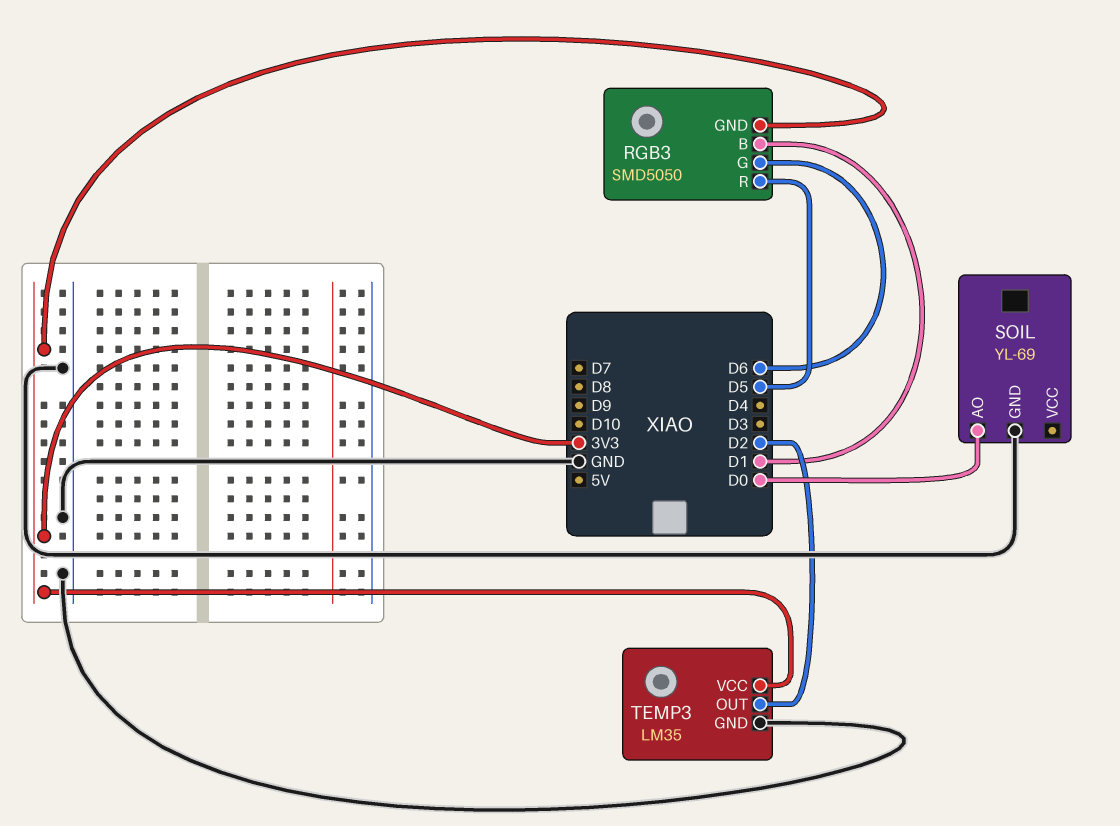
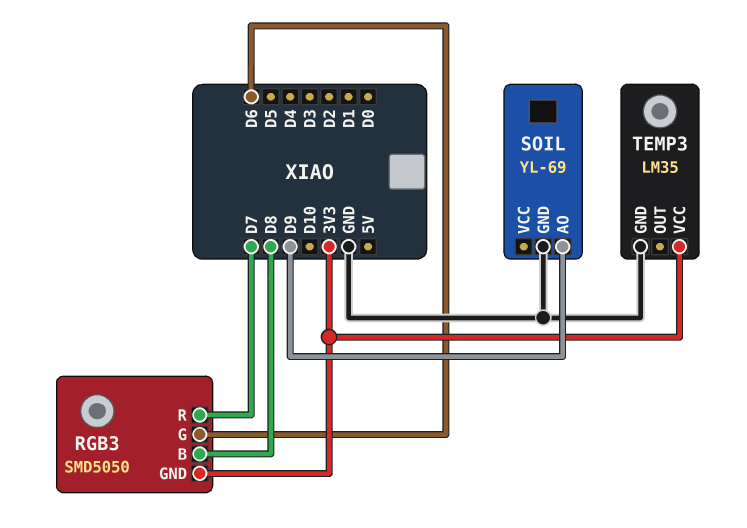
RGB3 pin B: D1 -> D8
RGB3 pin R: D5 -> D7
SOIL pin AO: D0 -> D9
TEMP3 pin OUT: D2 -> none

